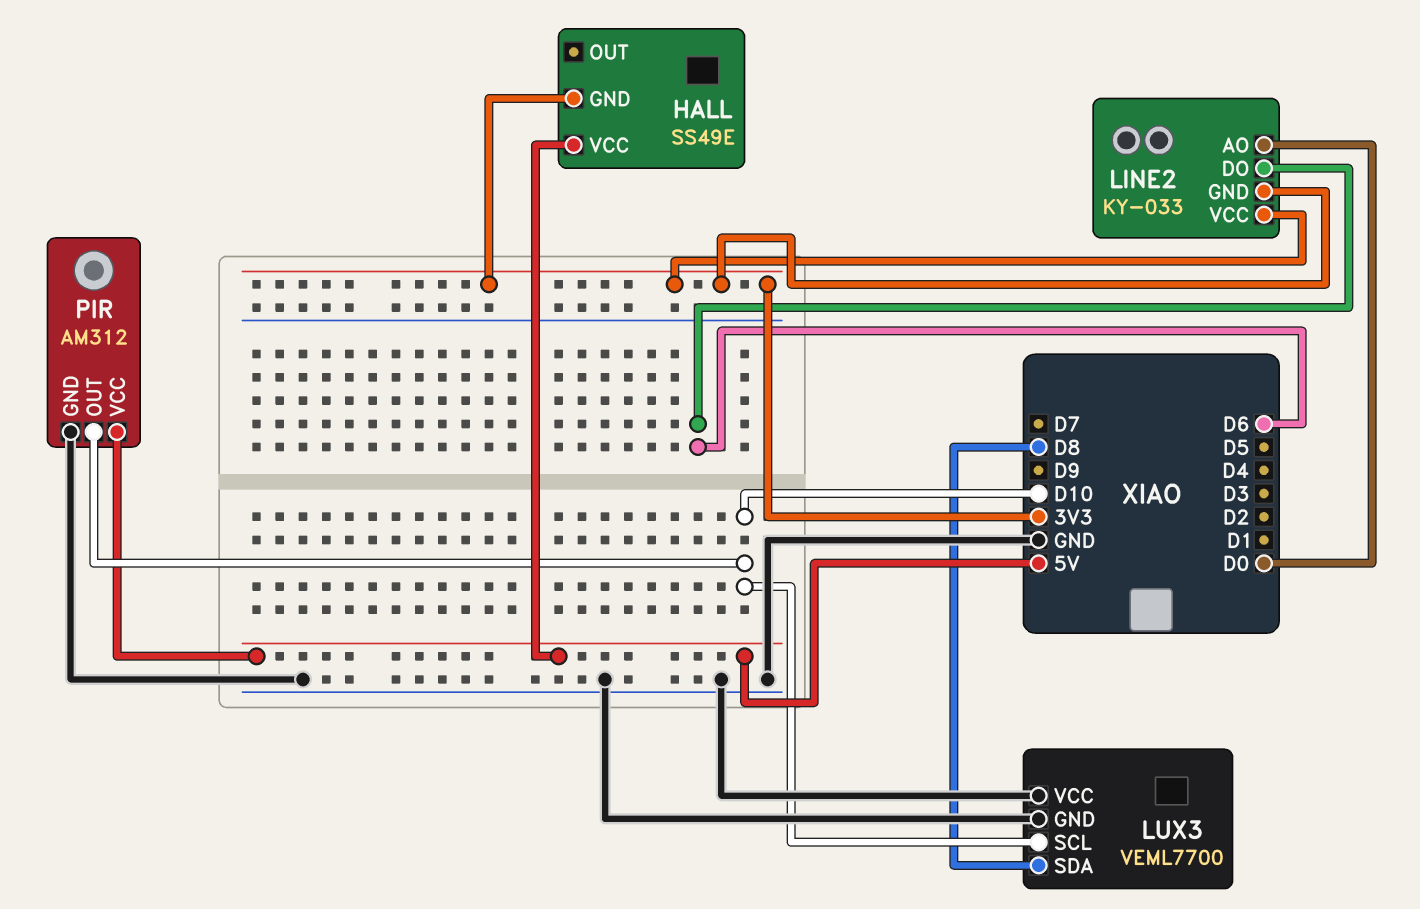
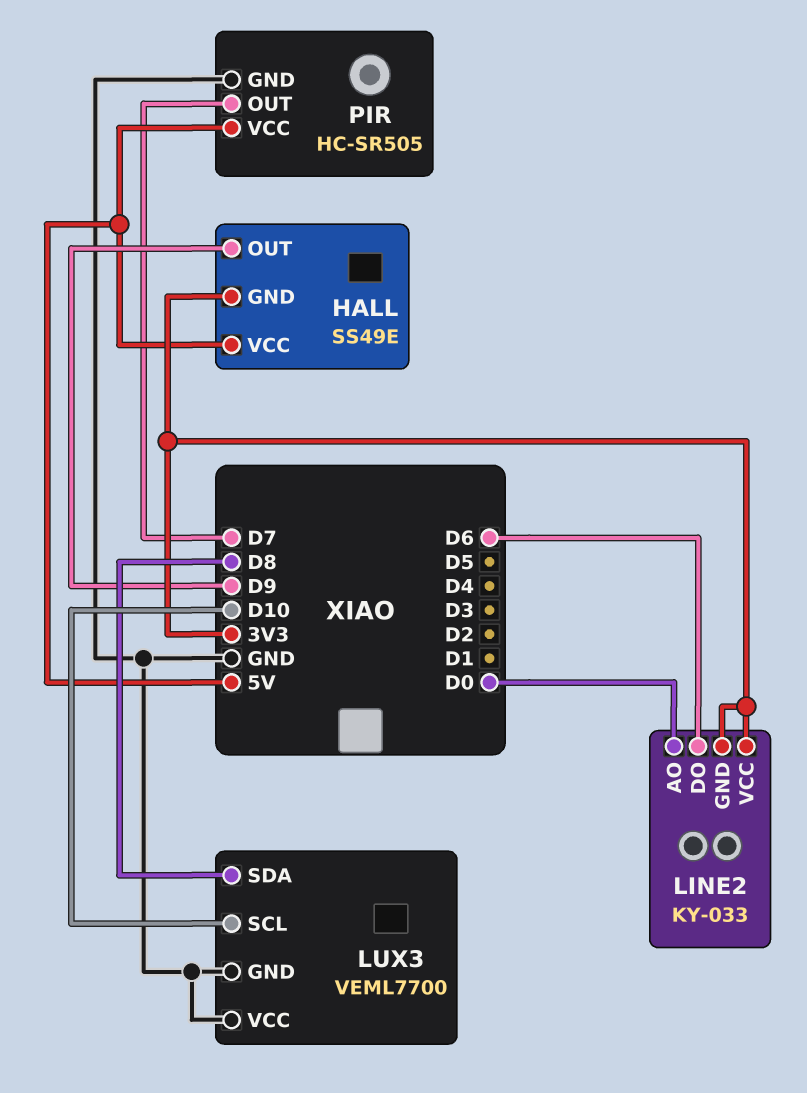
HALL pin OUT: none -> D9
PIR: AM312 -> HC-SR505
PIR pin OUT: D10 -> D7

